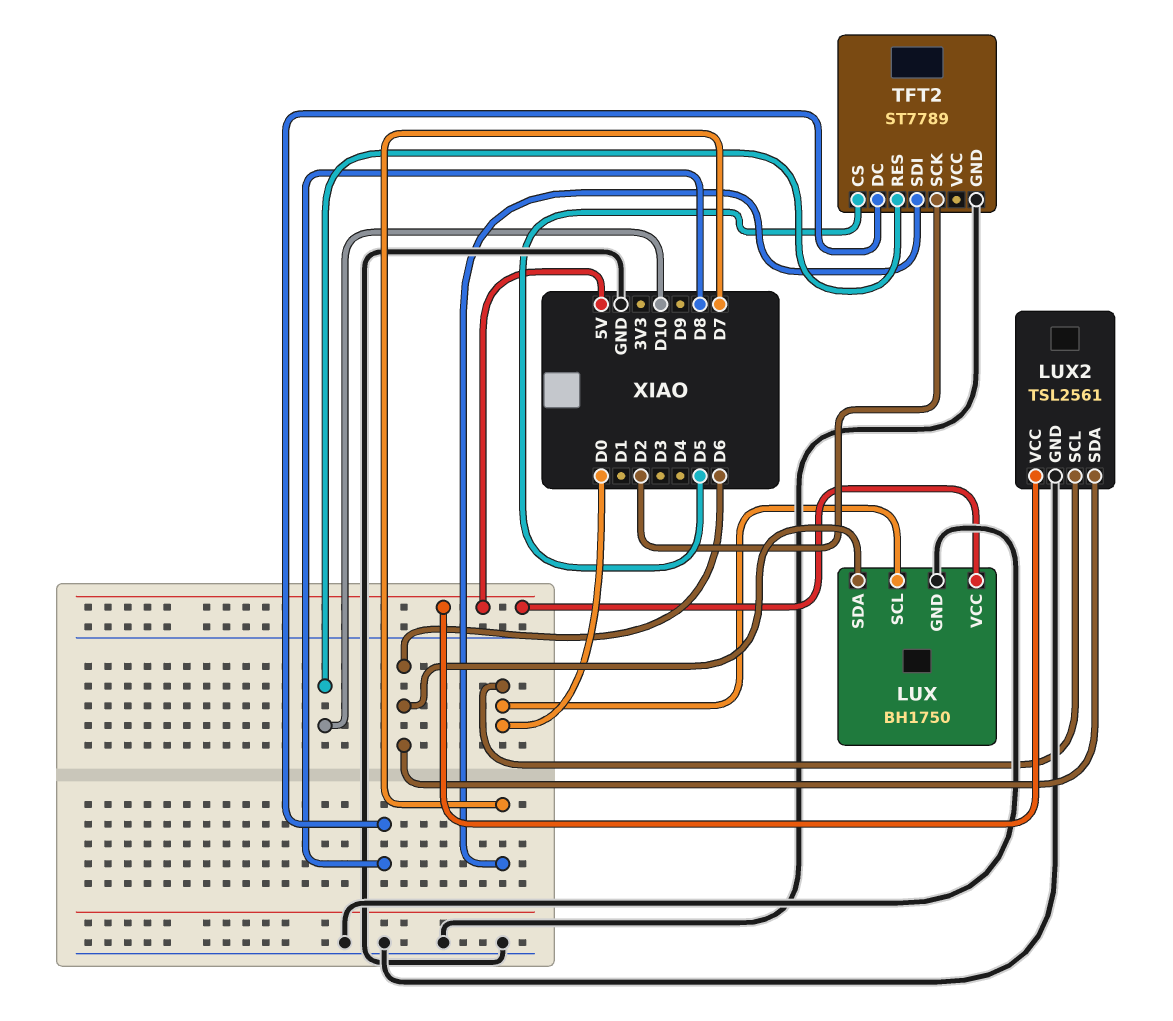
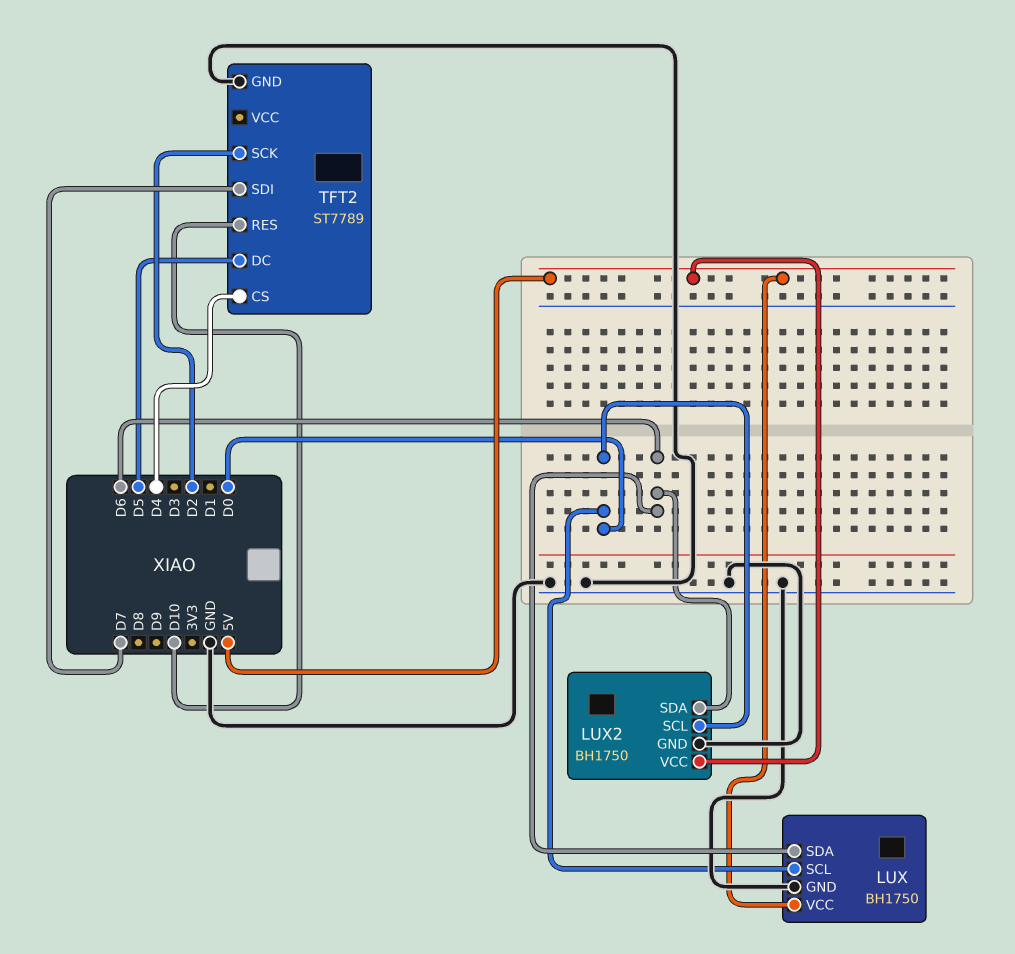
LUX2: TSL2561 -> BH1750
TFT2 pin CS: D5 -> D4
TFT2 pin DC: D8 -> D5

